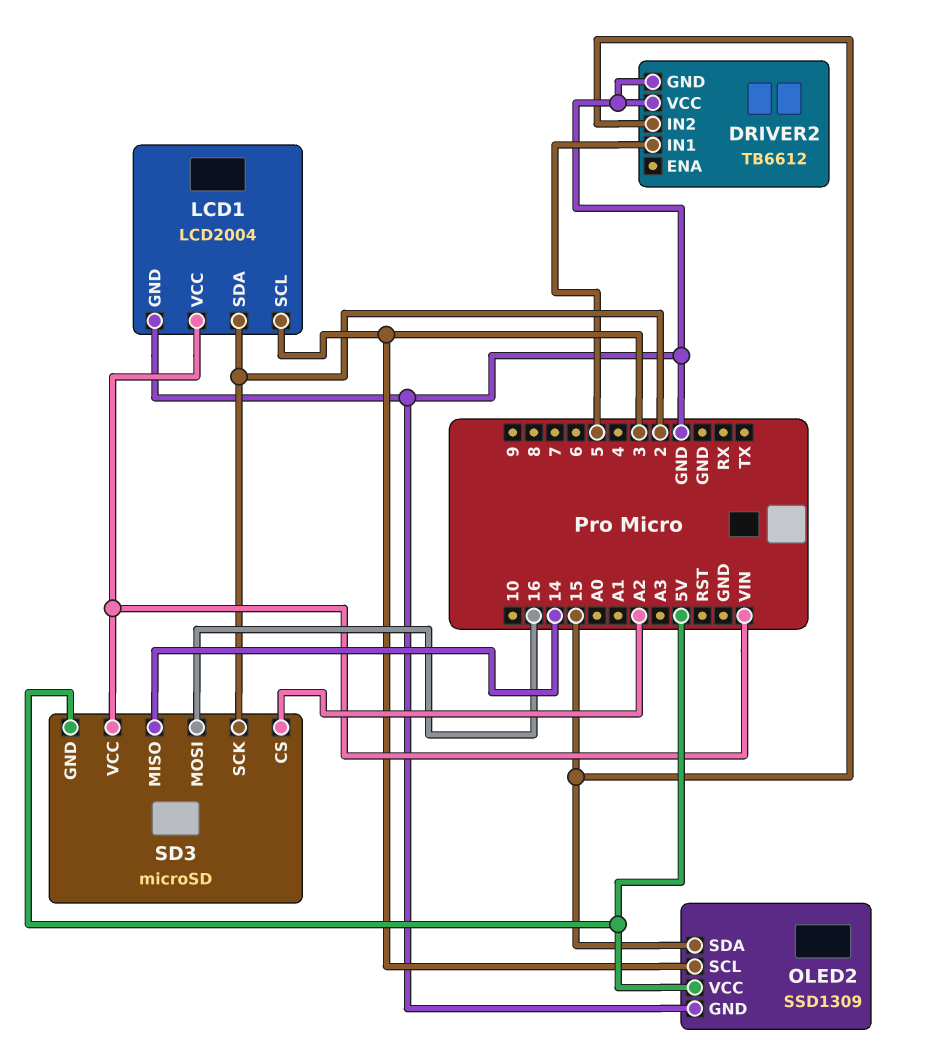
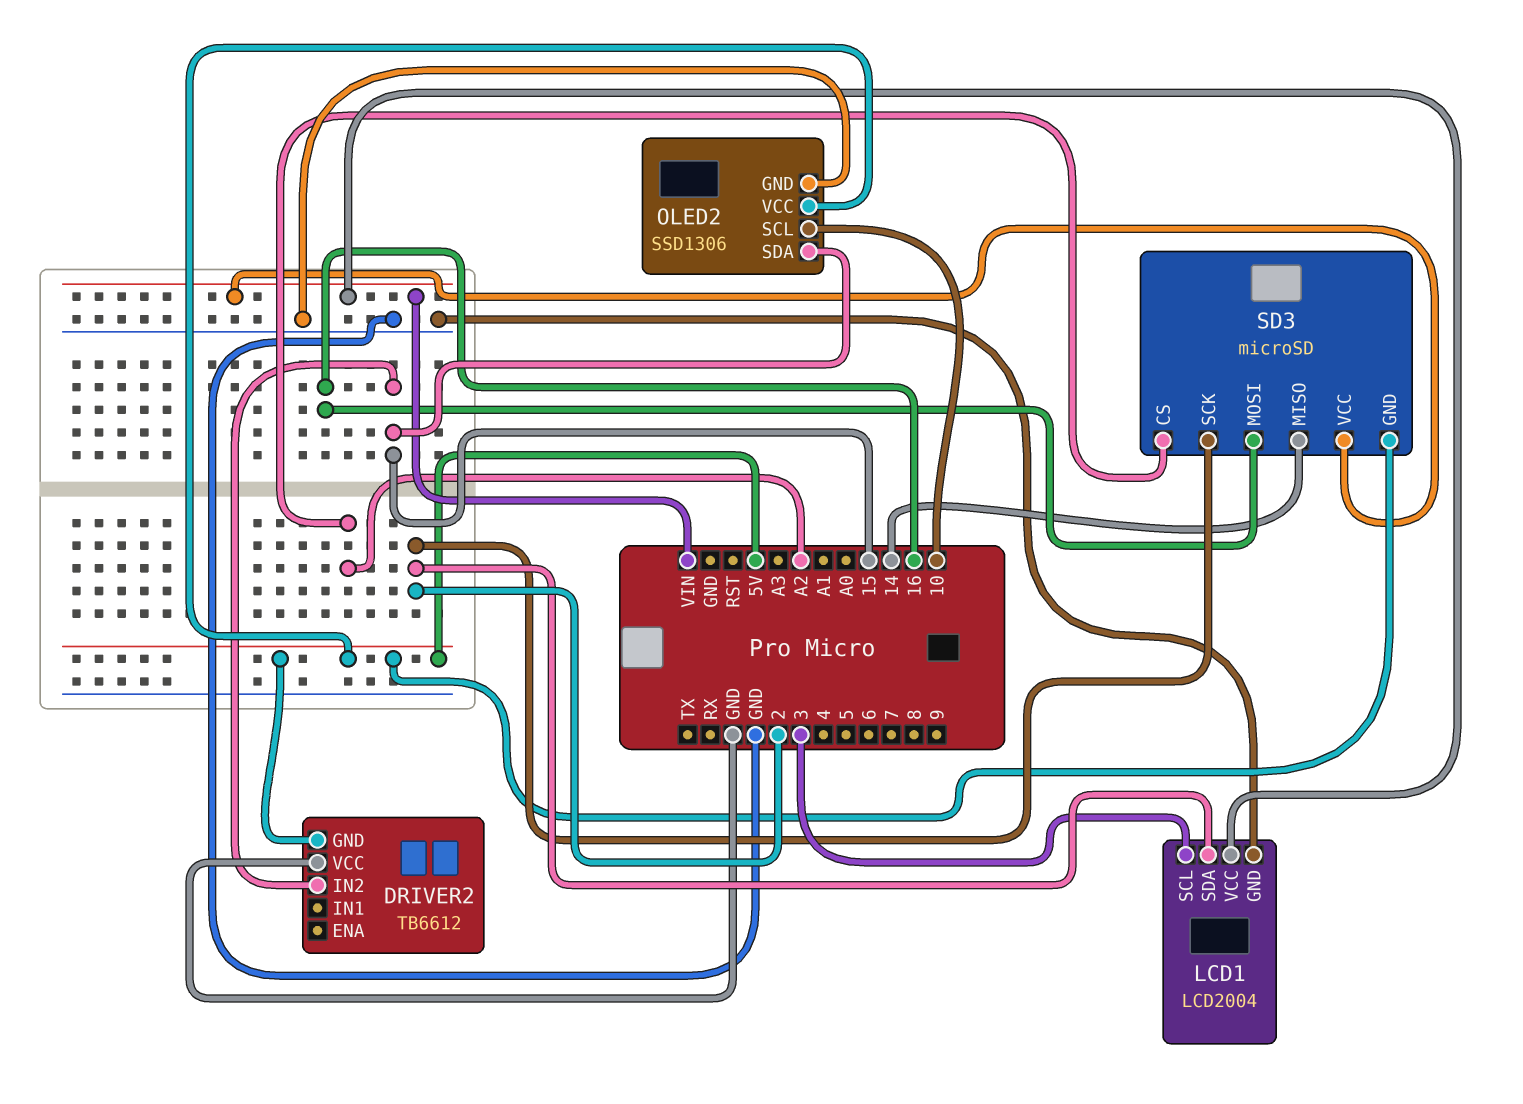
DRIVER2 pin GND: GND -> 5V
DRIVER2 pin IN1: 5 -> none
OLED2: SSD1309 -> SSD1306
OLED2 pin SCL: 3 -> 10

